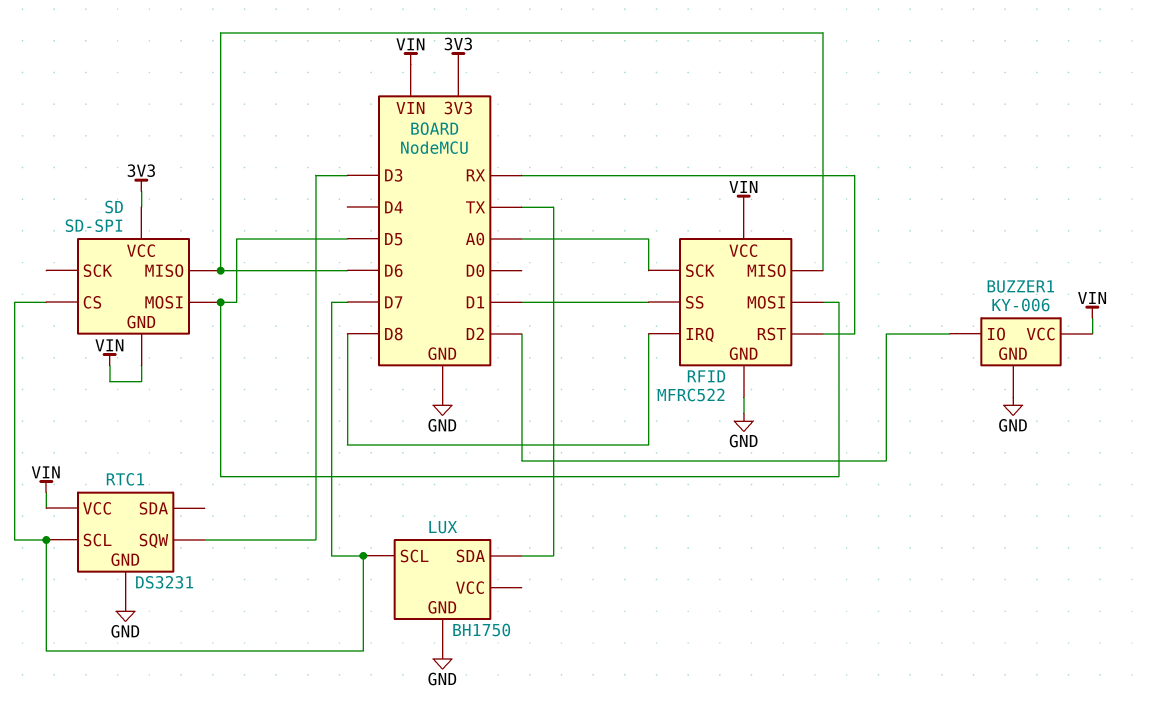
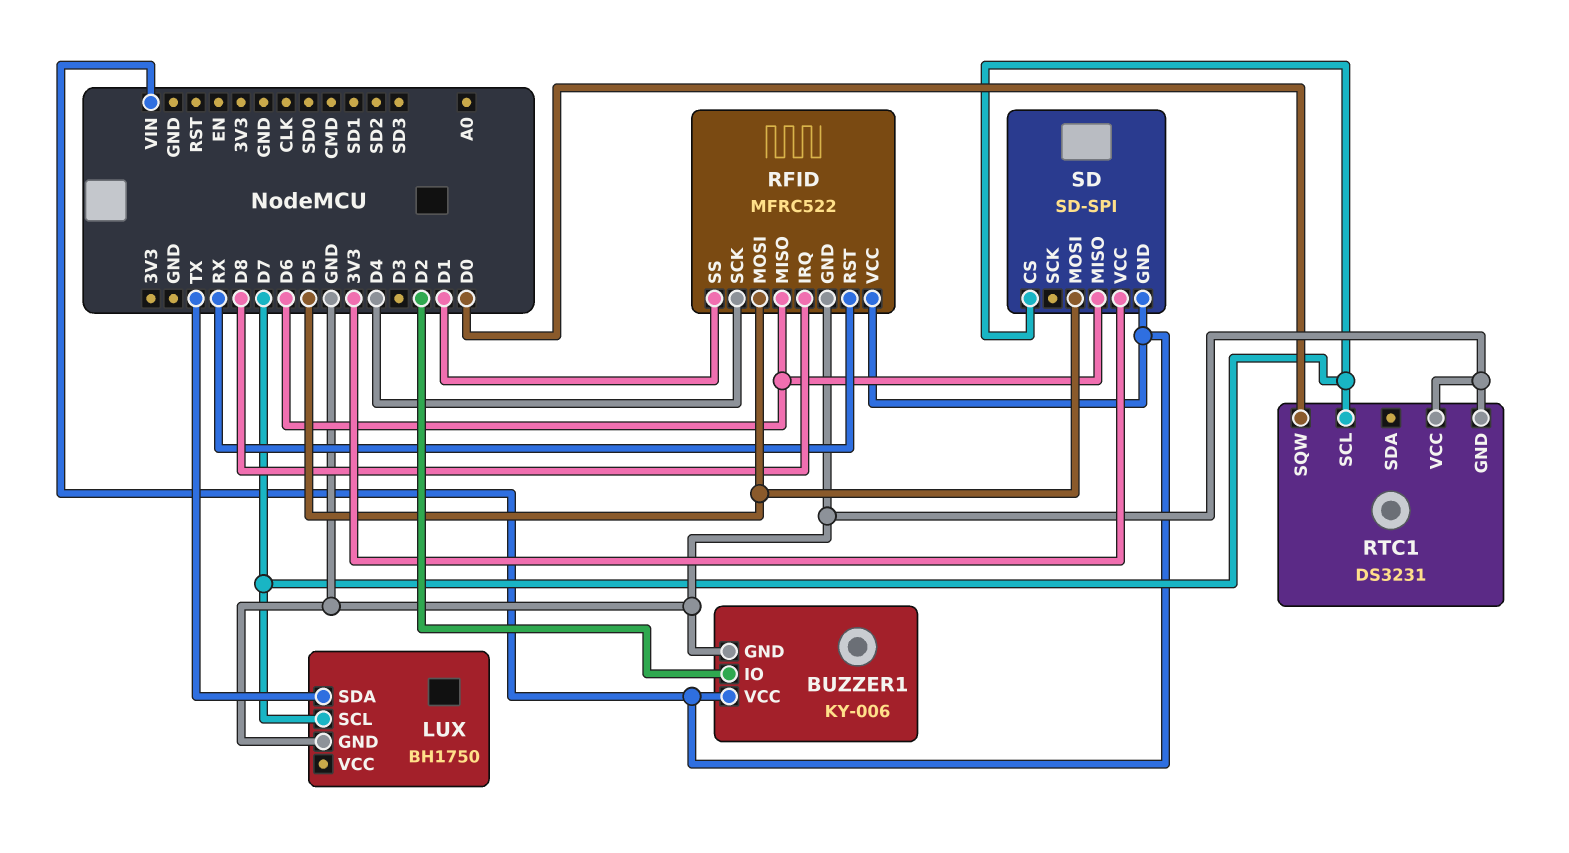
RFID pin SCK: A0 -> D4
RTC1 pin SQW: D3 -> D0
RTC1 pin VCC: VIN -> GND

